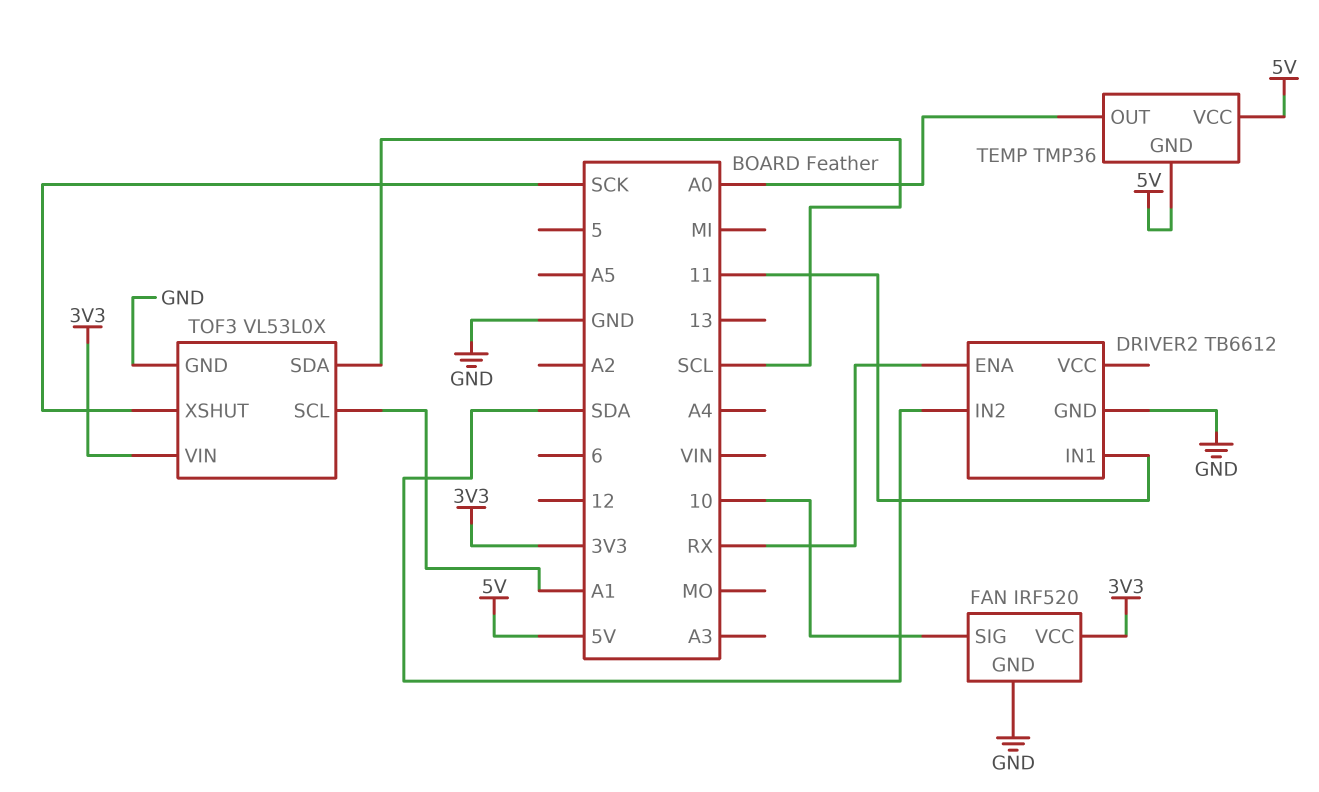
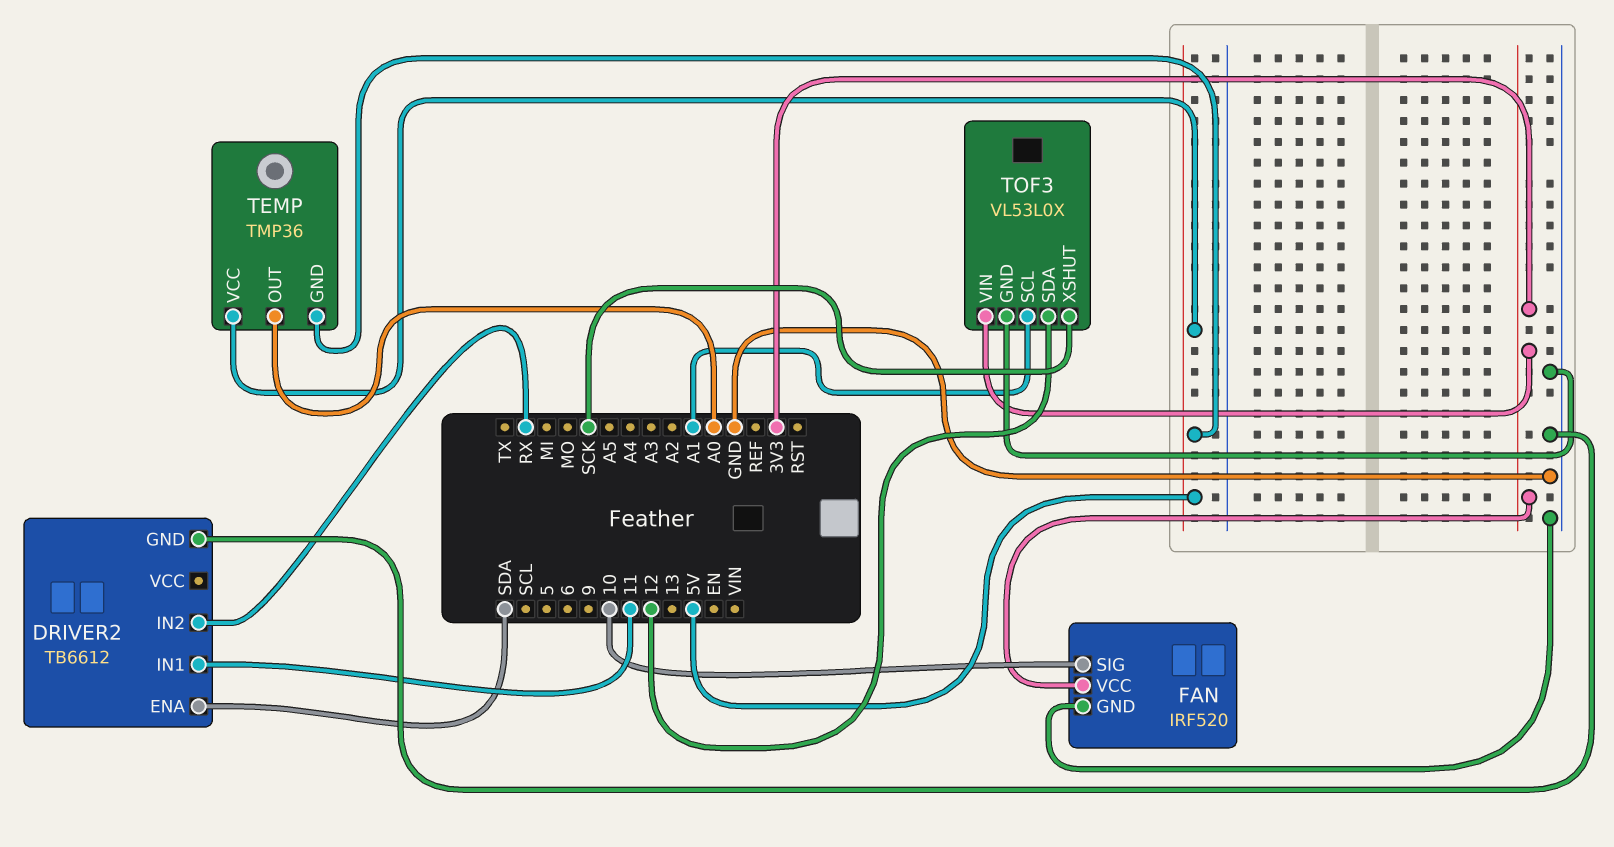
DRIVER2 pin ENA: RX -> SDA
DRIVER2 pin IN2: SDA -> RX
TOF3 pin SDA: SCL -> 12

